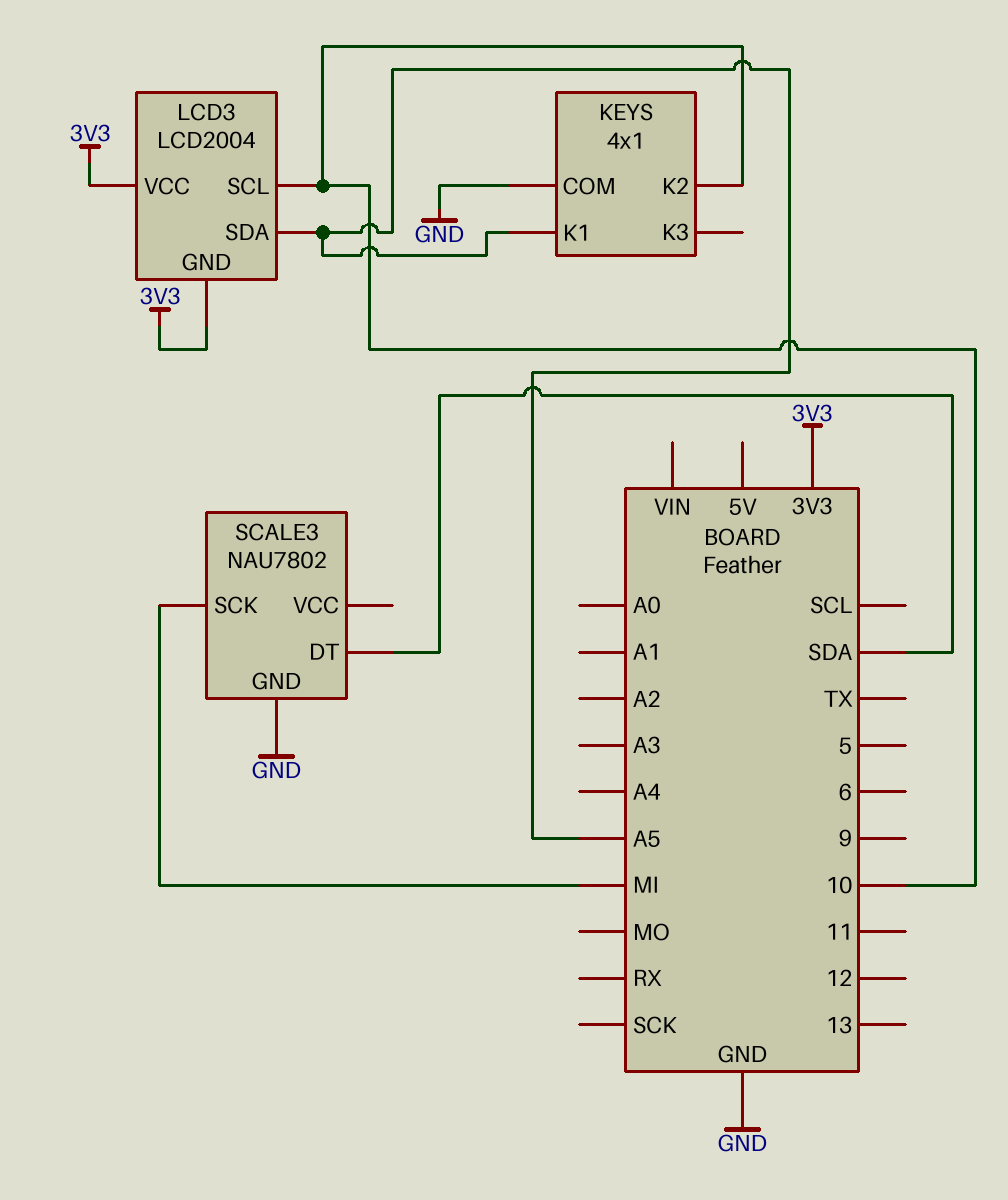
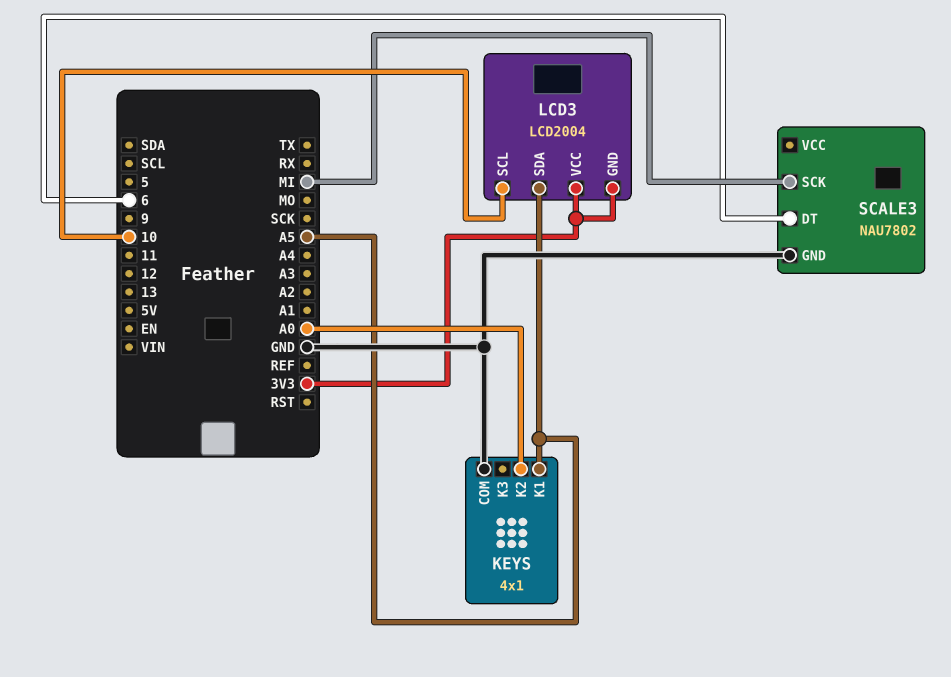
KEYS pin K2: 10 -> A0
SCALE3 pin DT: SDA -> 6

